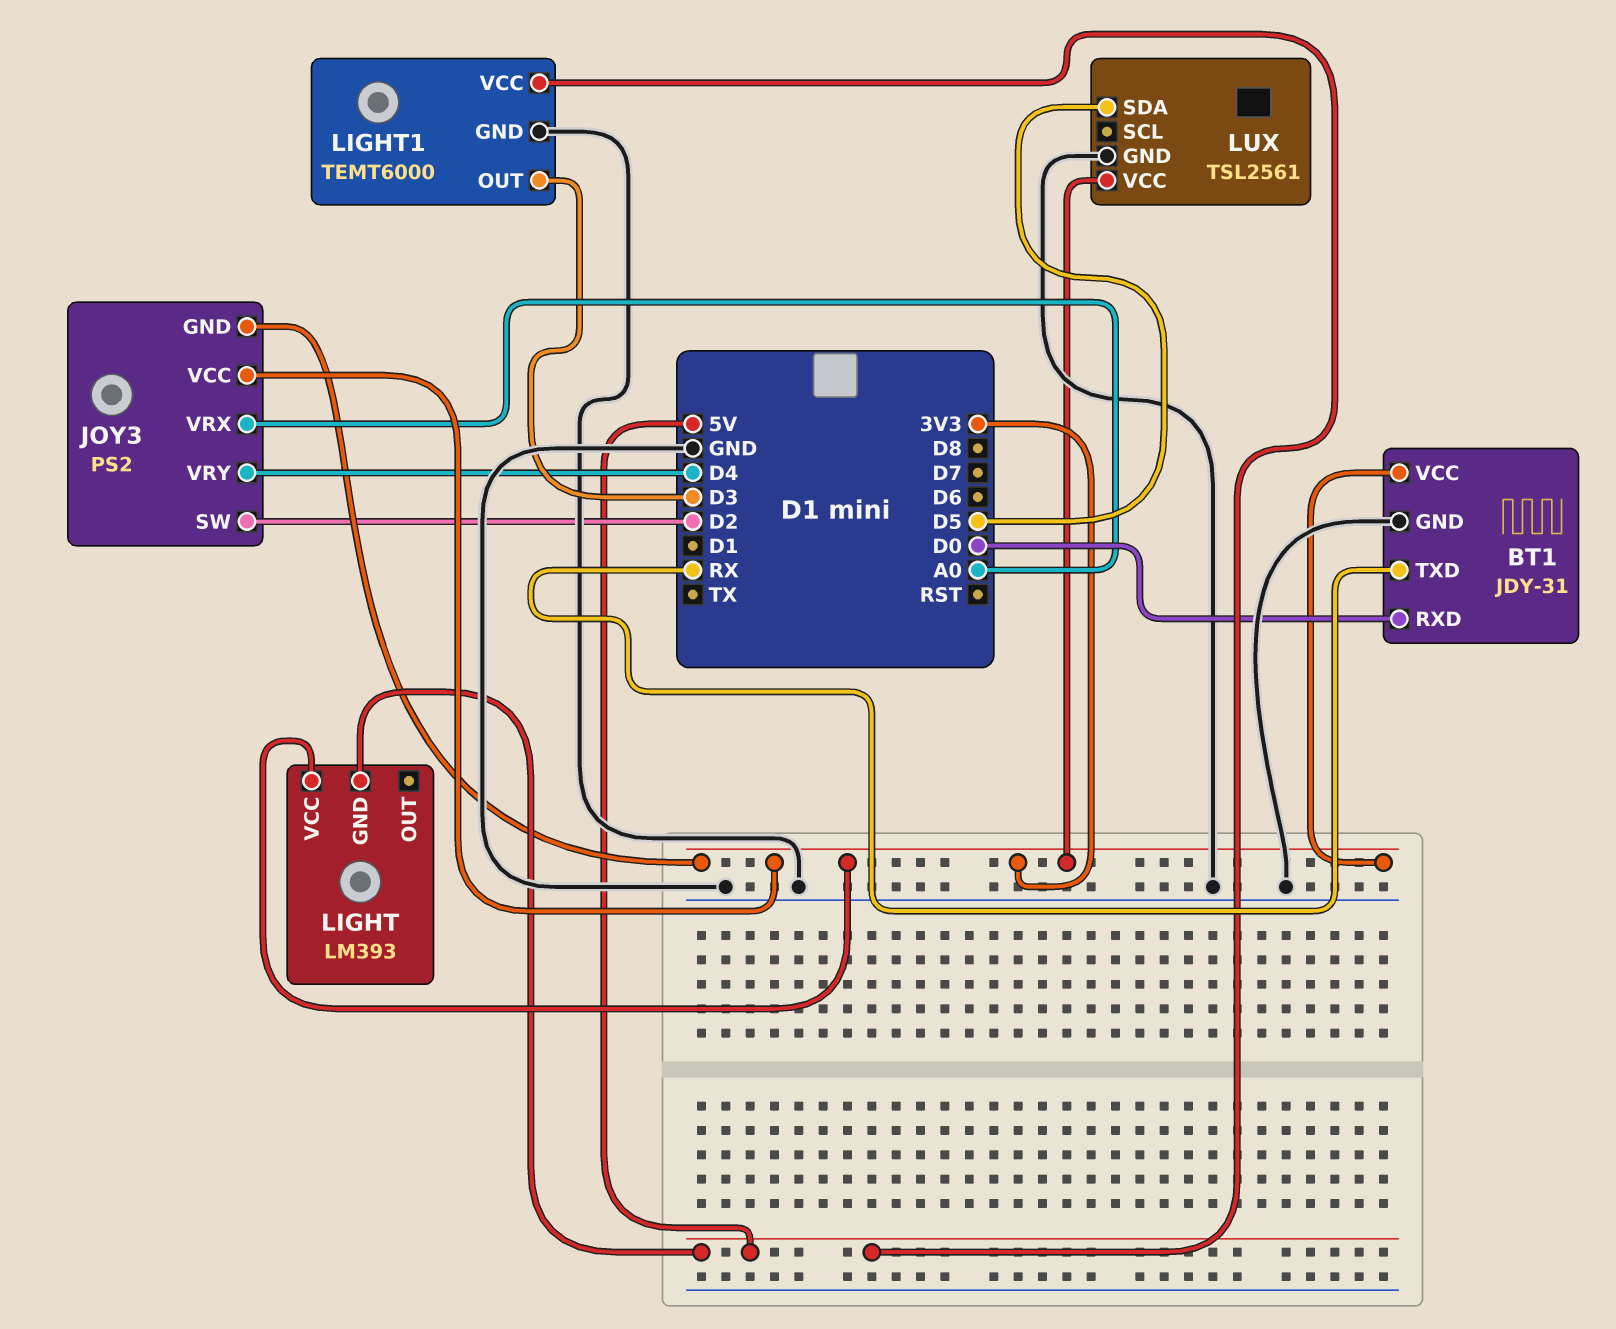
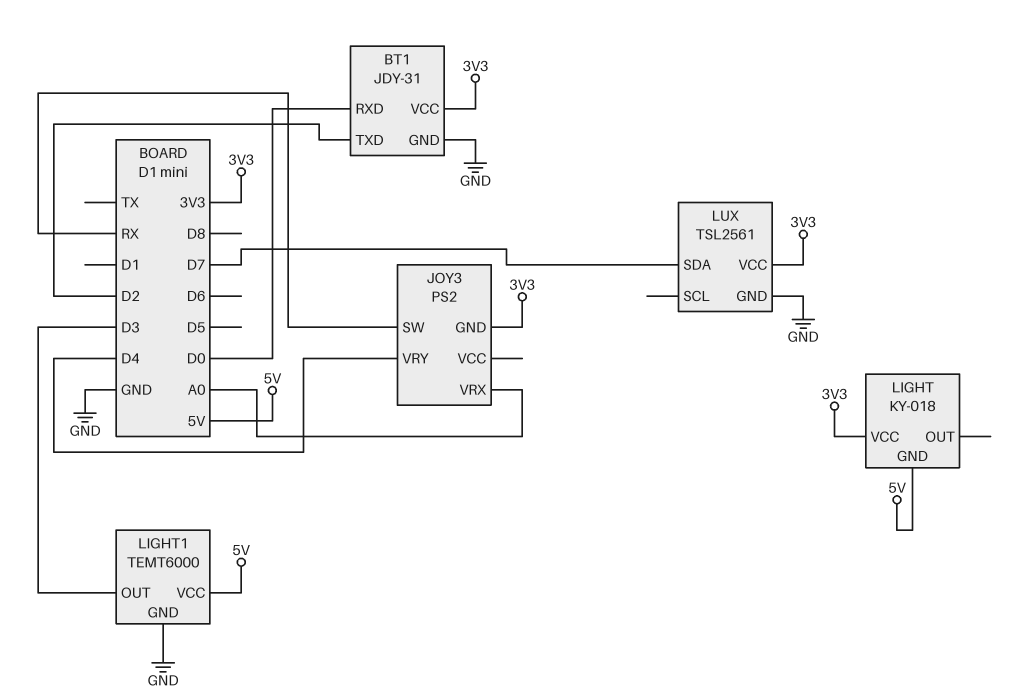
BT1 pin TXD: RX -> D2
JOY3 pin SW: D2 -> RX
JOY3 pin VCC: 3V3 -> none
LIGHT: LM393 -> KY-018
LUX pin SDA: D5 -> D7

